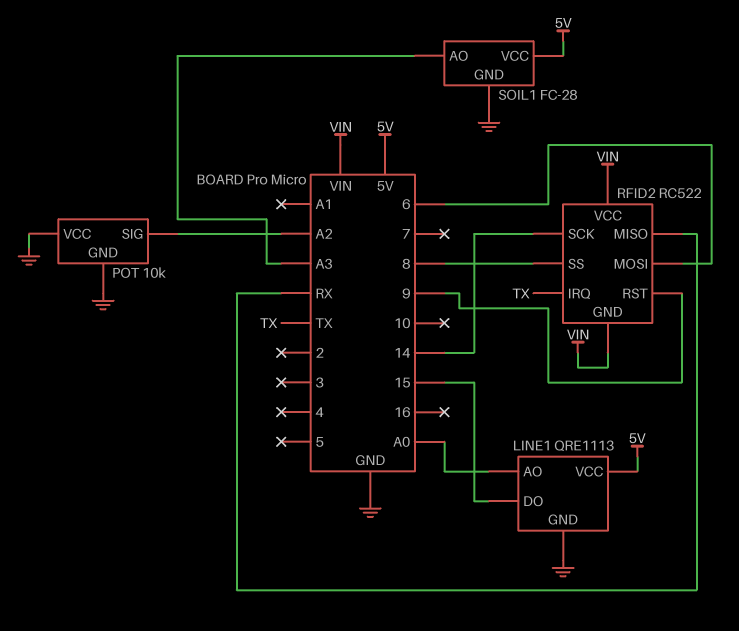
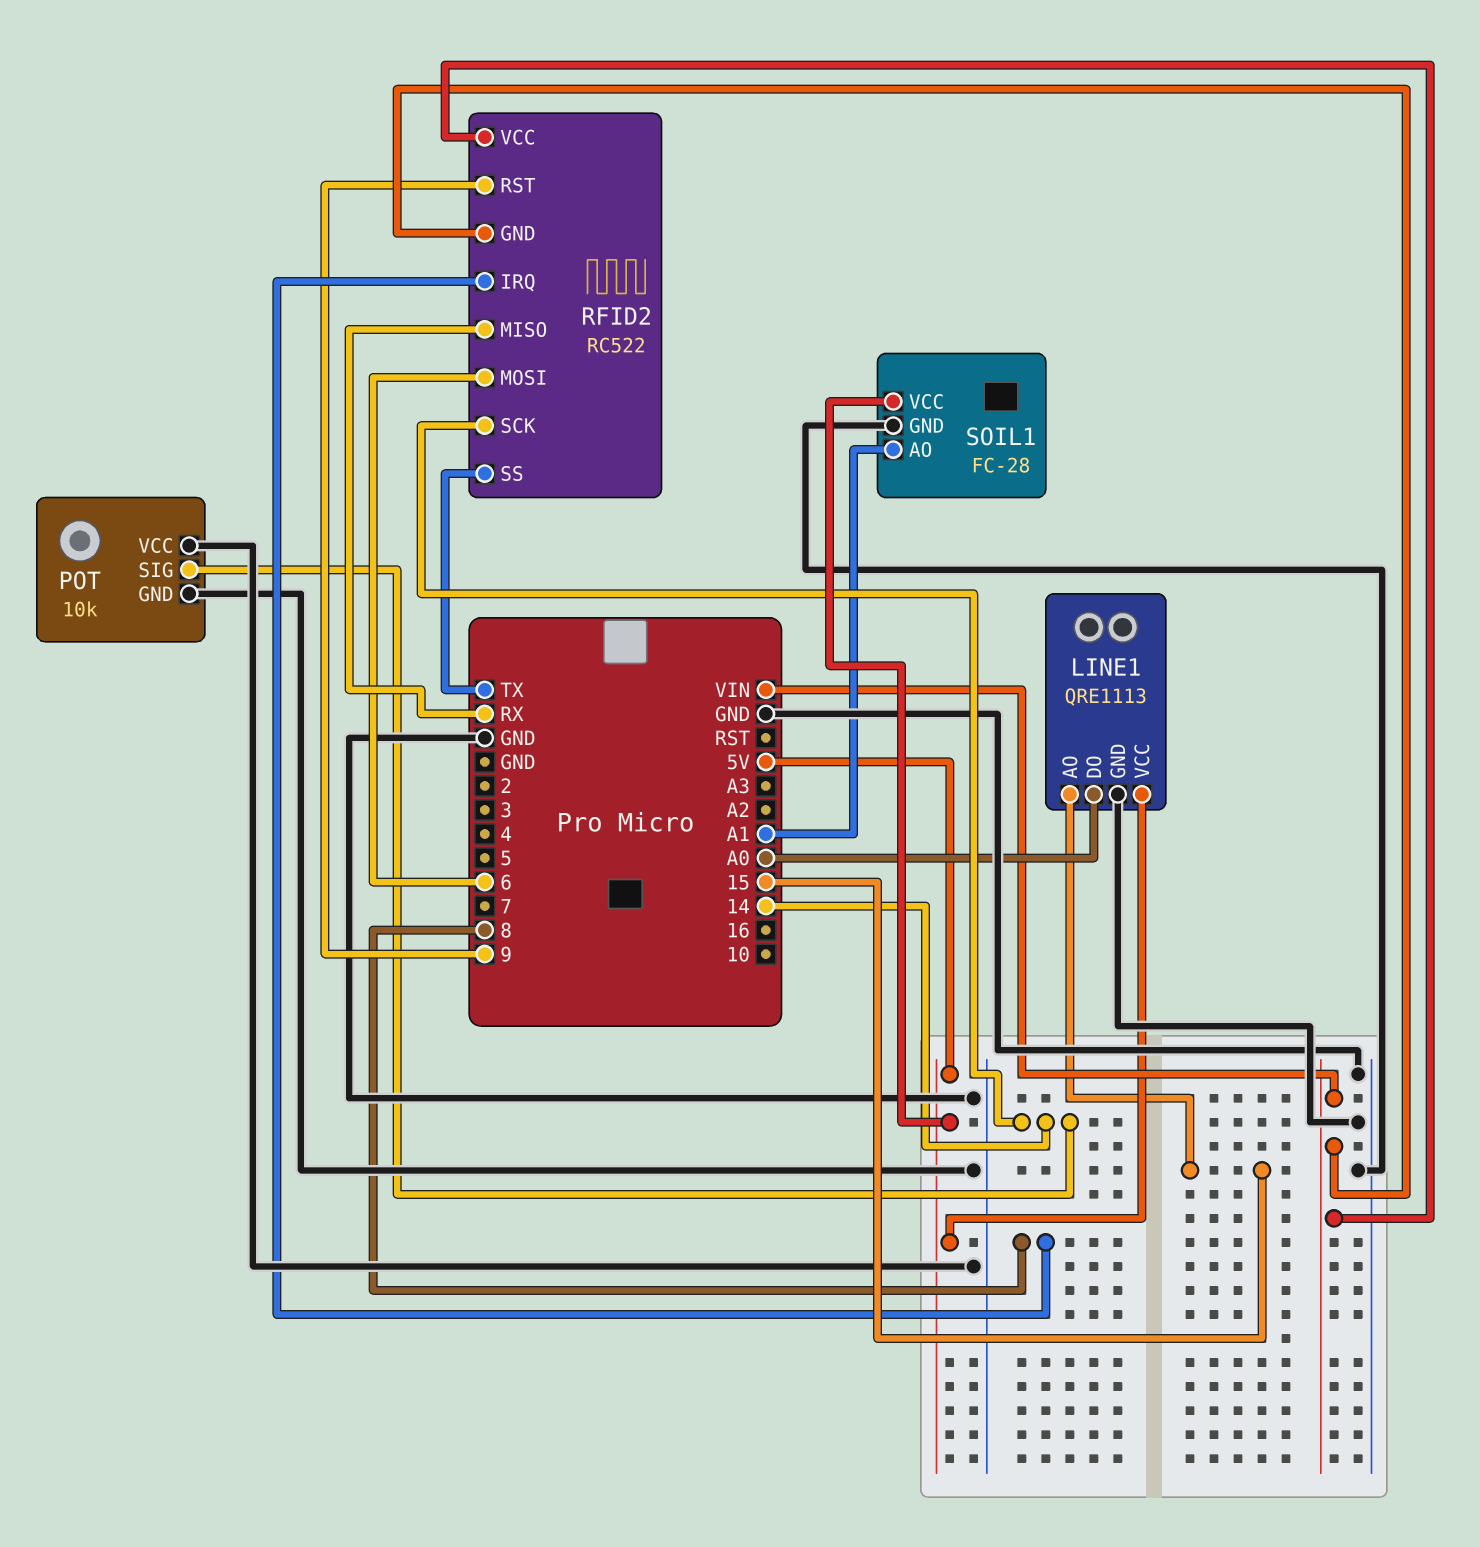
LINE1 pin AO: A0 -> 15
LINE1 pin DO: 15 -> A0
POT pin SIG: A2 -> 14
RFID2 pin IRQ: TX -> 8
RFID2 pin SS: 8 -> TX
SOIL1 pin AO: A3 -> A1

